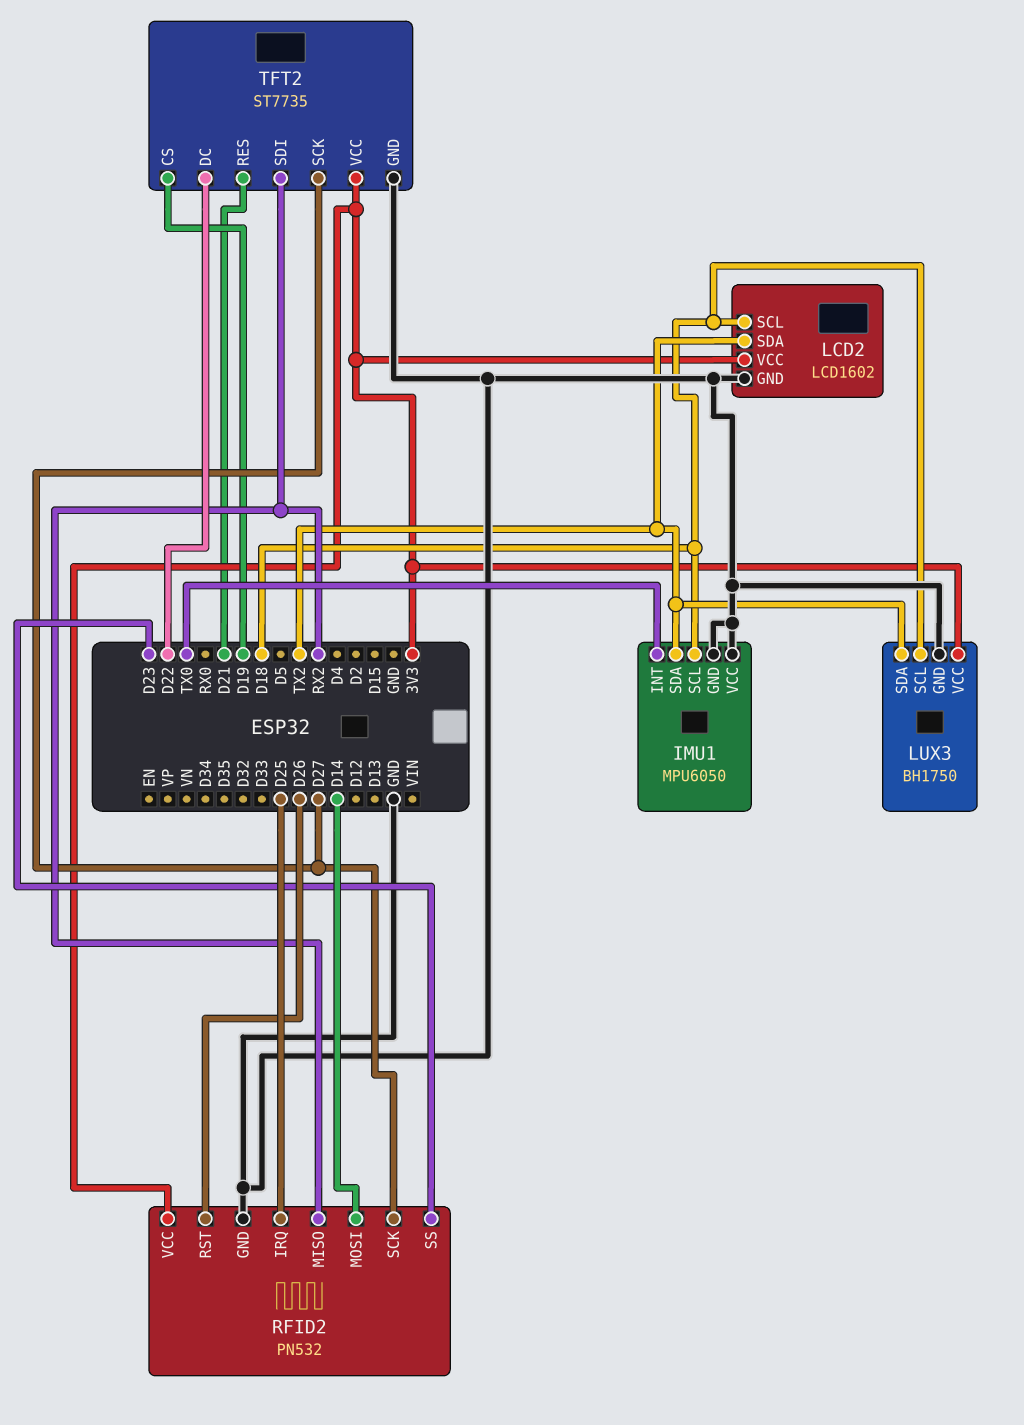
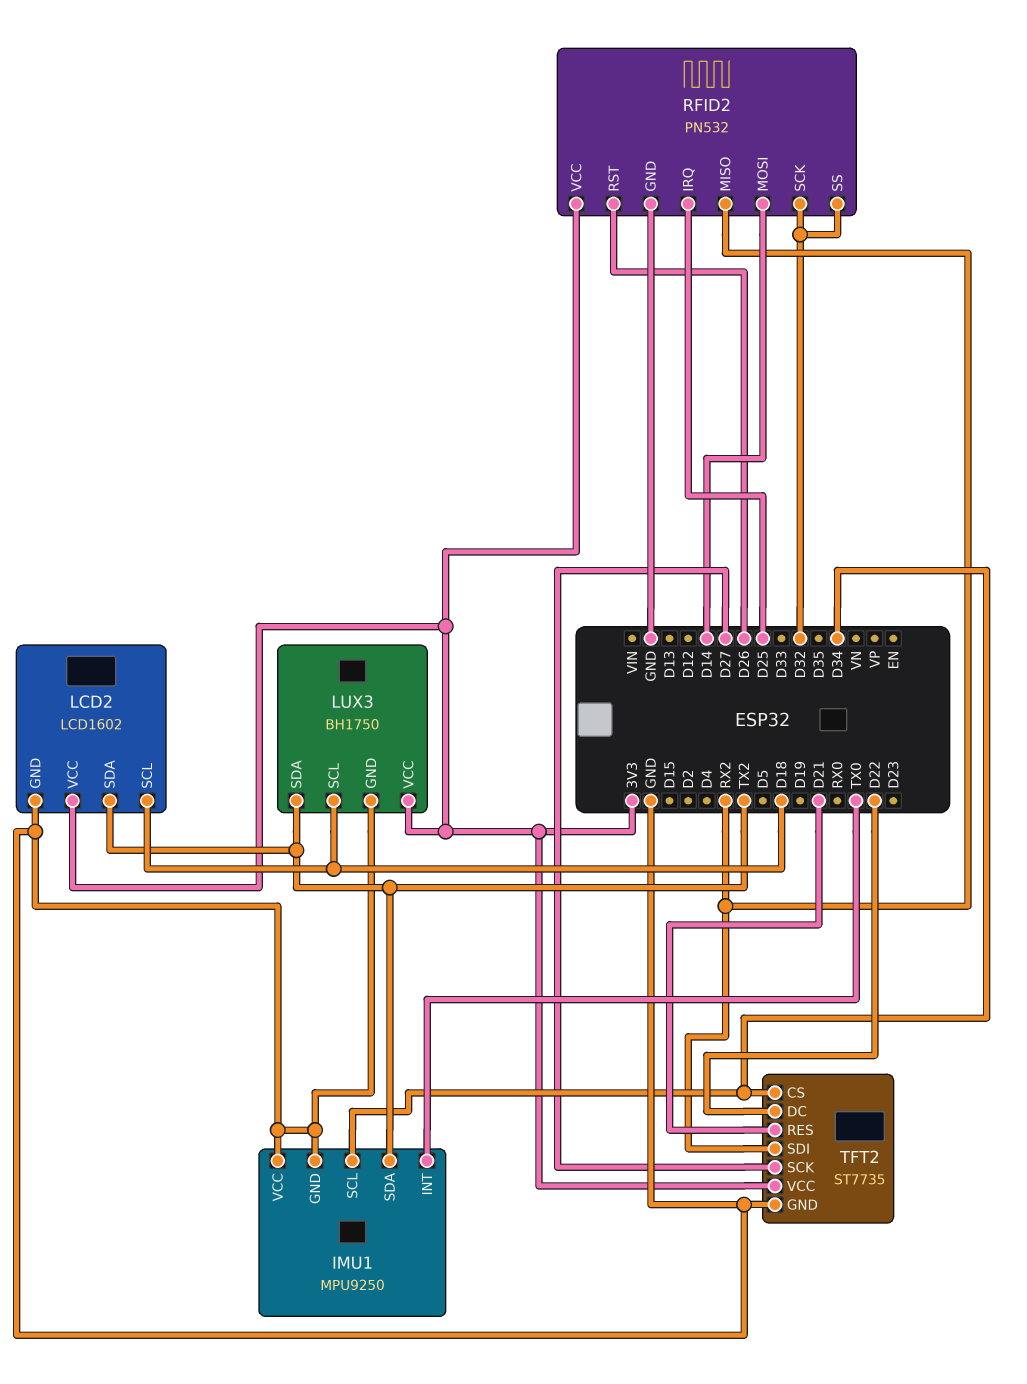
IMU1: MPU6050 -> MPU9250
IMU1 pin SCL: D18 -> D34
RFID2 pin SCK: D27 -> D32
RFID2 pin SS: D23 -> D32
TFT2 pin CS: D19 -> D34

